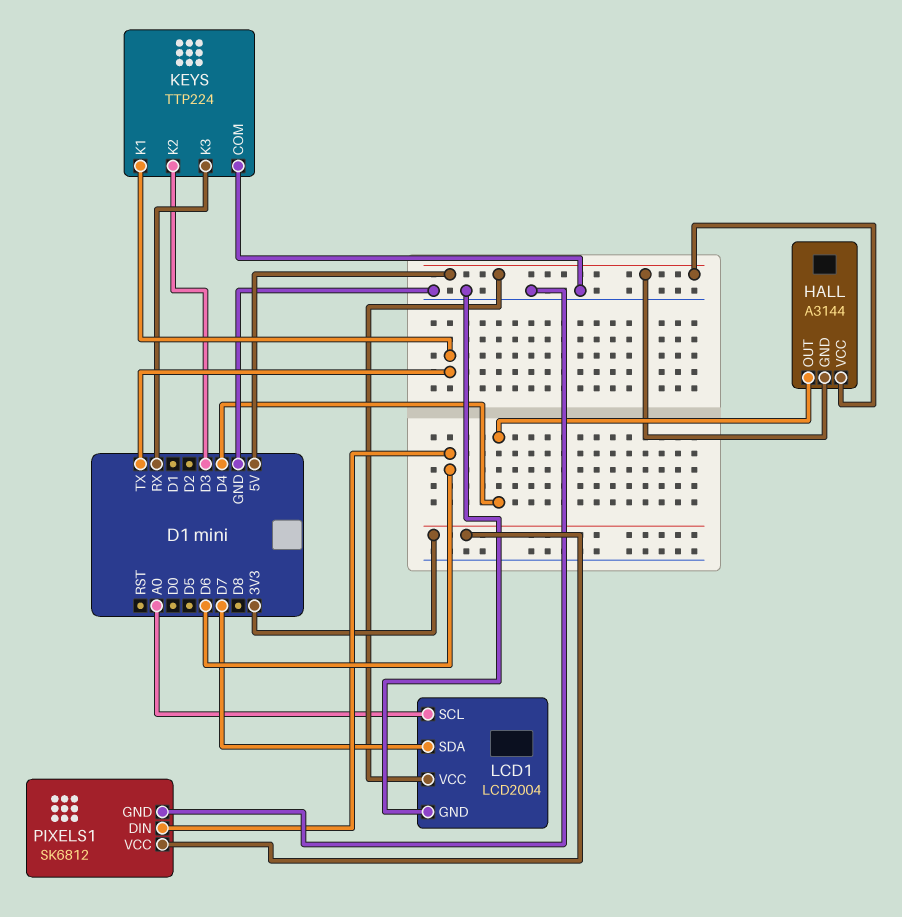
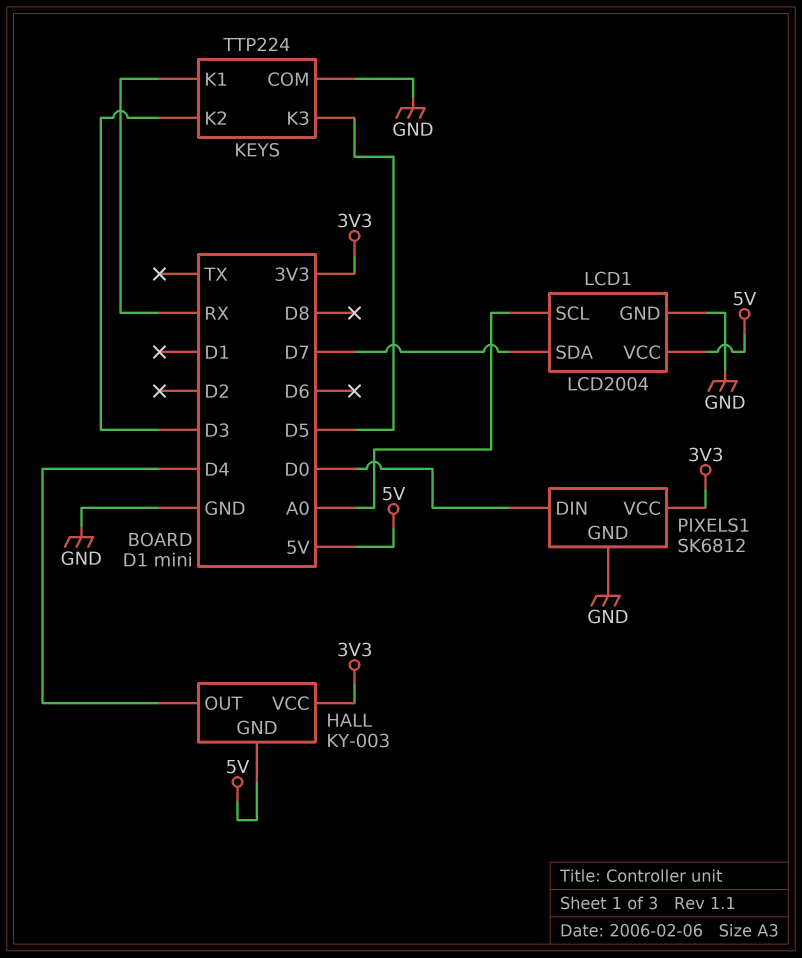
HALL: A3144 -> KY-003
HALL pin VCC: 5V -> 3V3
KEYS pin K1: TX -> RX
KEYS pin K3: RX -> D5
PIXELS1 pin DIN: D6 -> D0

